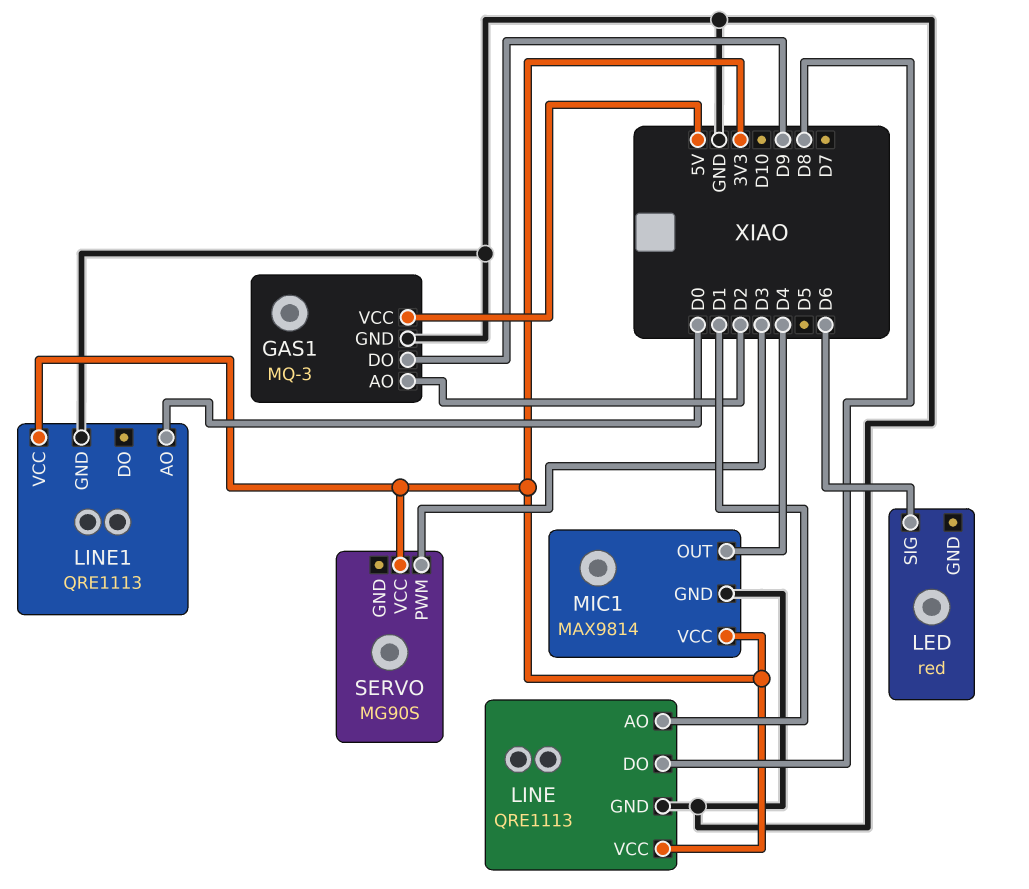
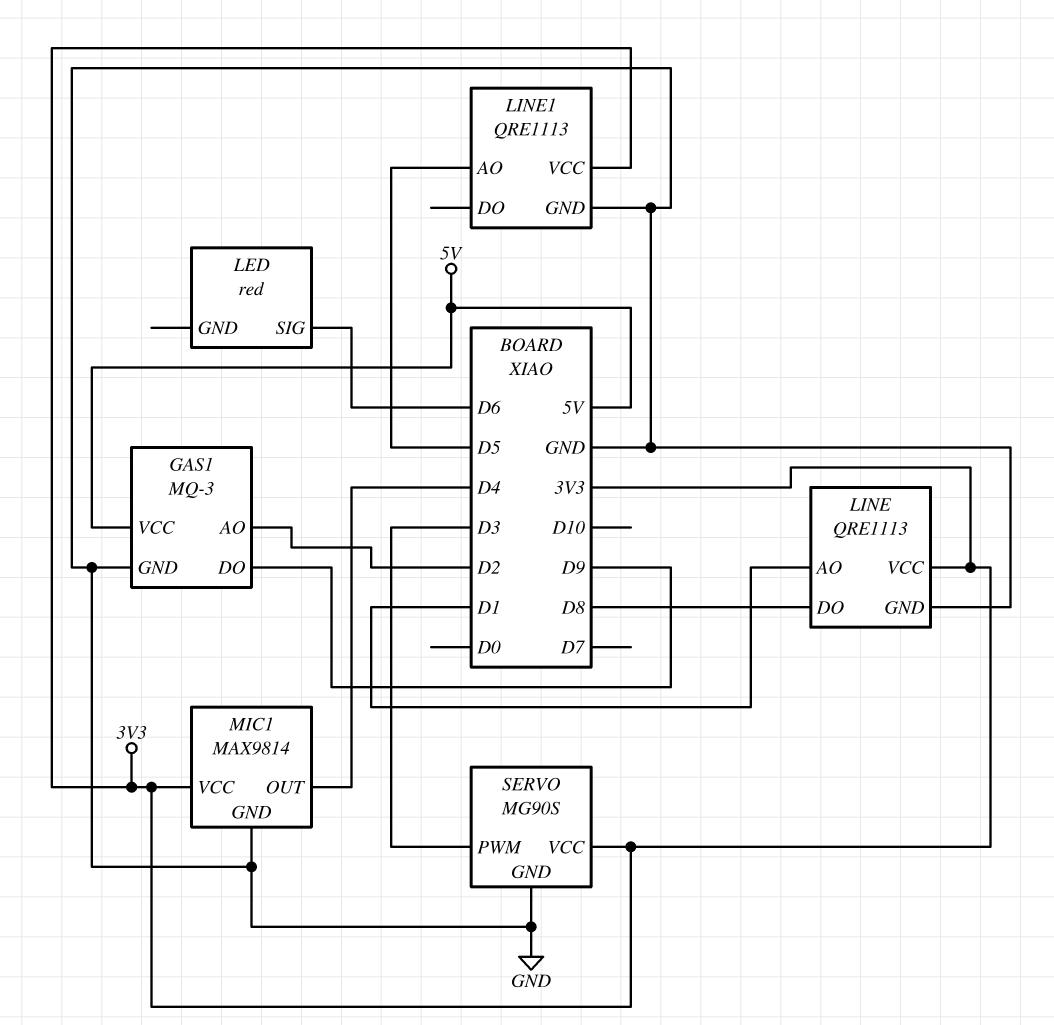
LINE1 pin AO: D0 -> D5
SERVO pin GND: none -> GND

